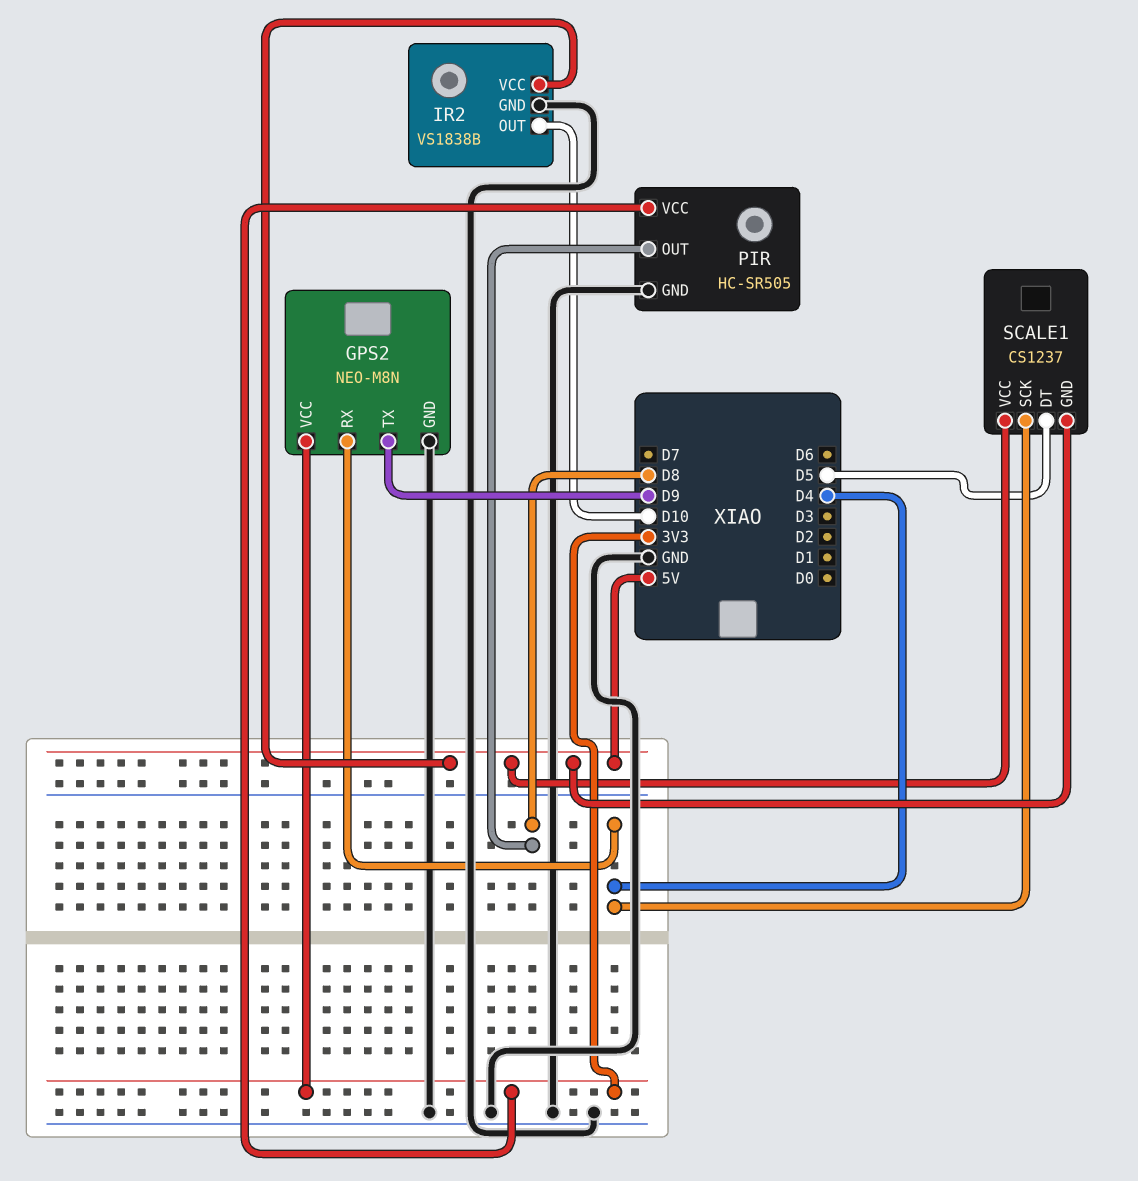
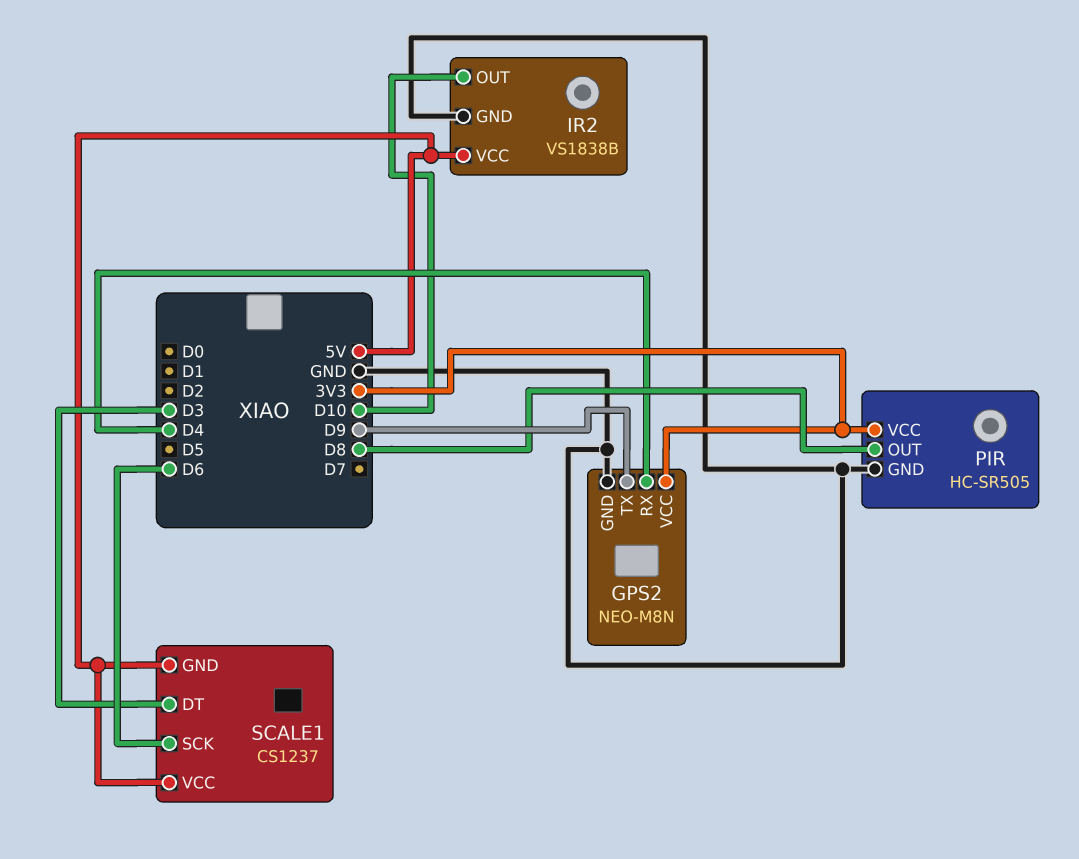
SCALE1 pin DT: D5 -> D3
SCALE1 pin SCK: D4 -> D6

